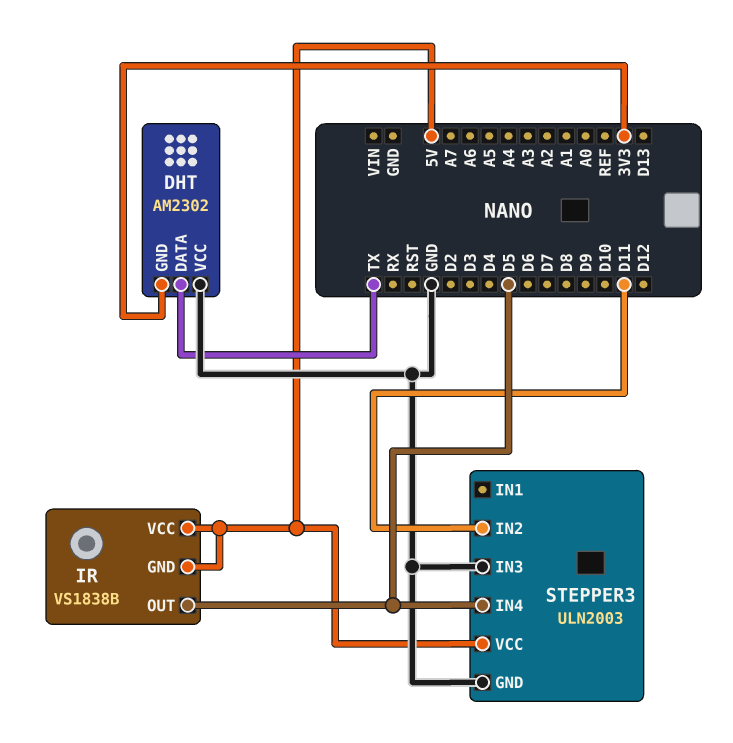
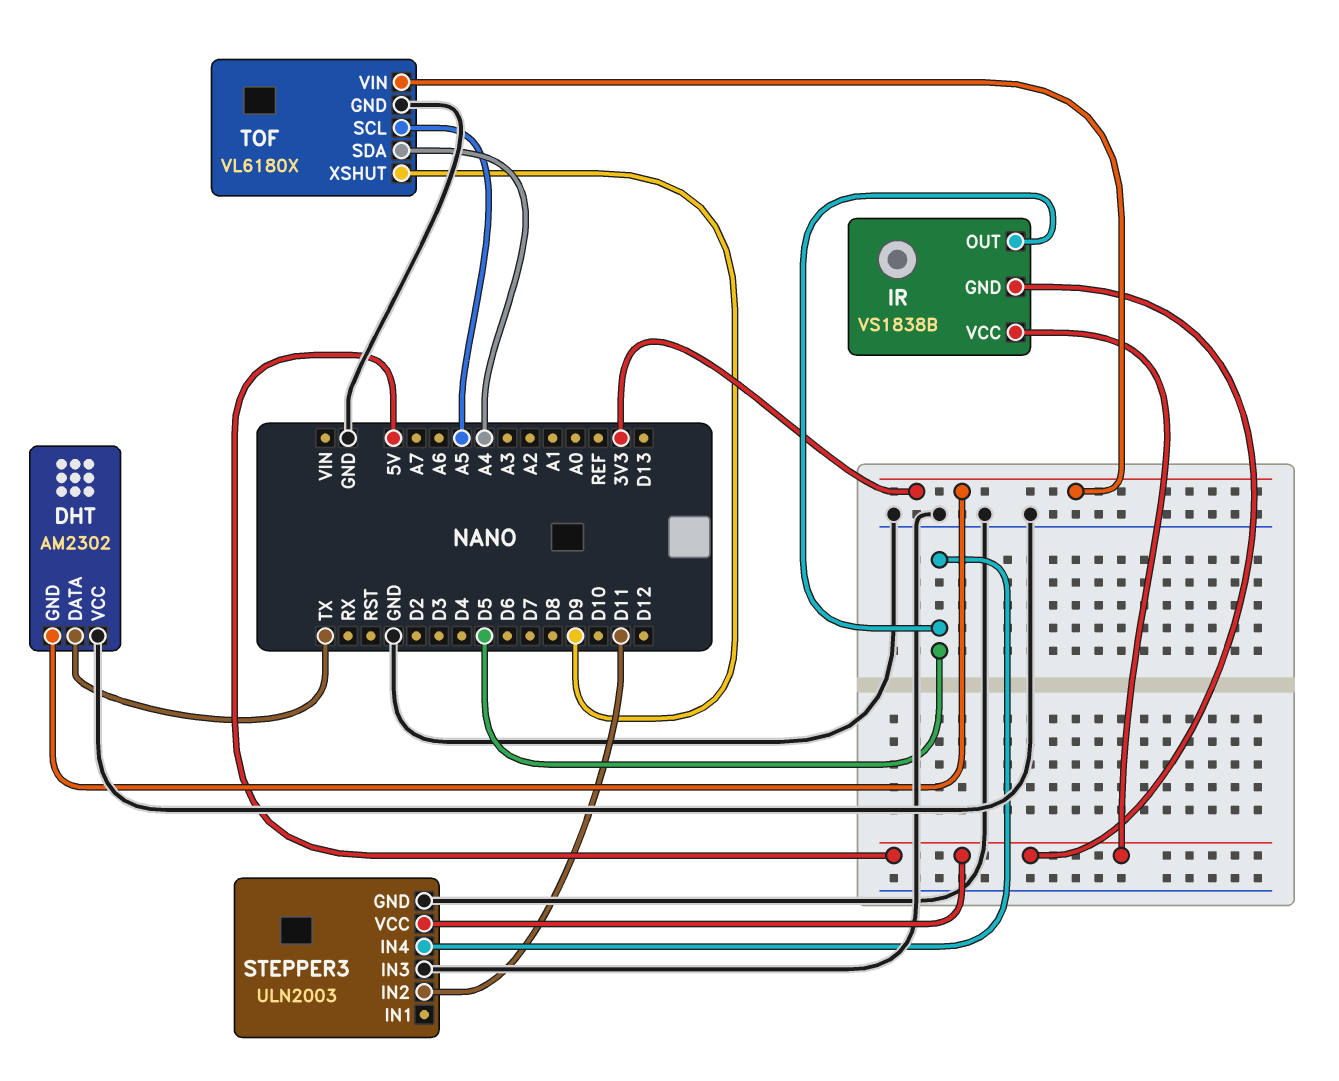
TOF: none -> VL6180X
TOF pin GND: none -> GND
TOF pin SCL: none -> A5
TOF pin SDA: none -> A4
TOF pin VIN: none -> 3V3
TOF pin XSHUT: none -> D9

